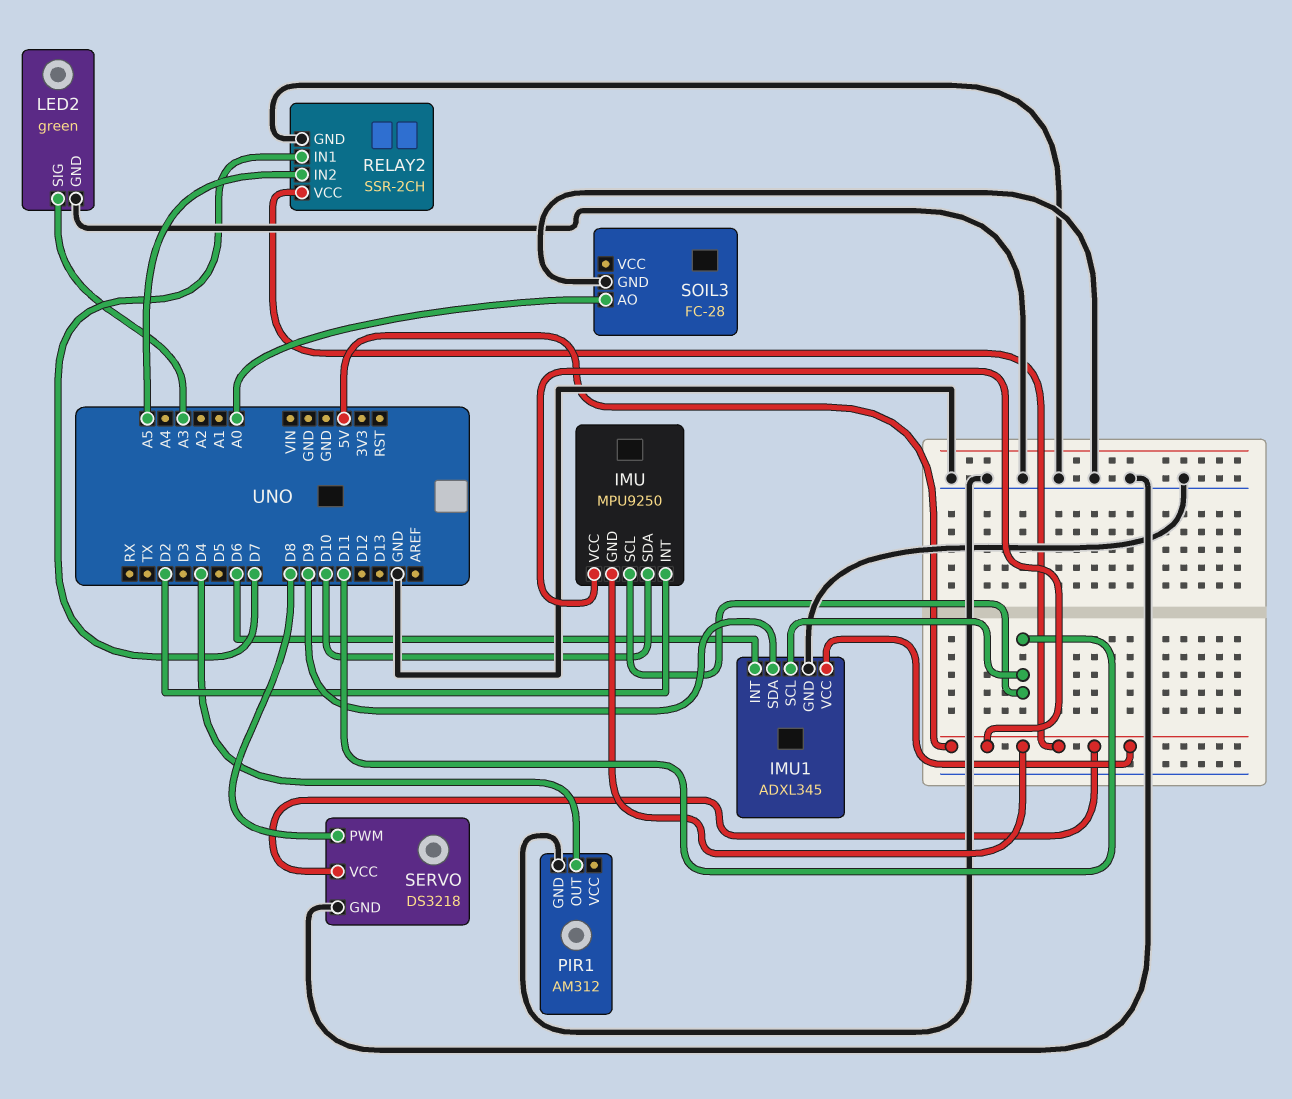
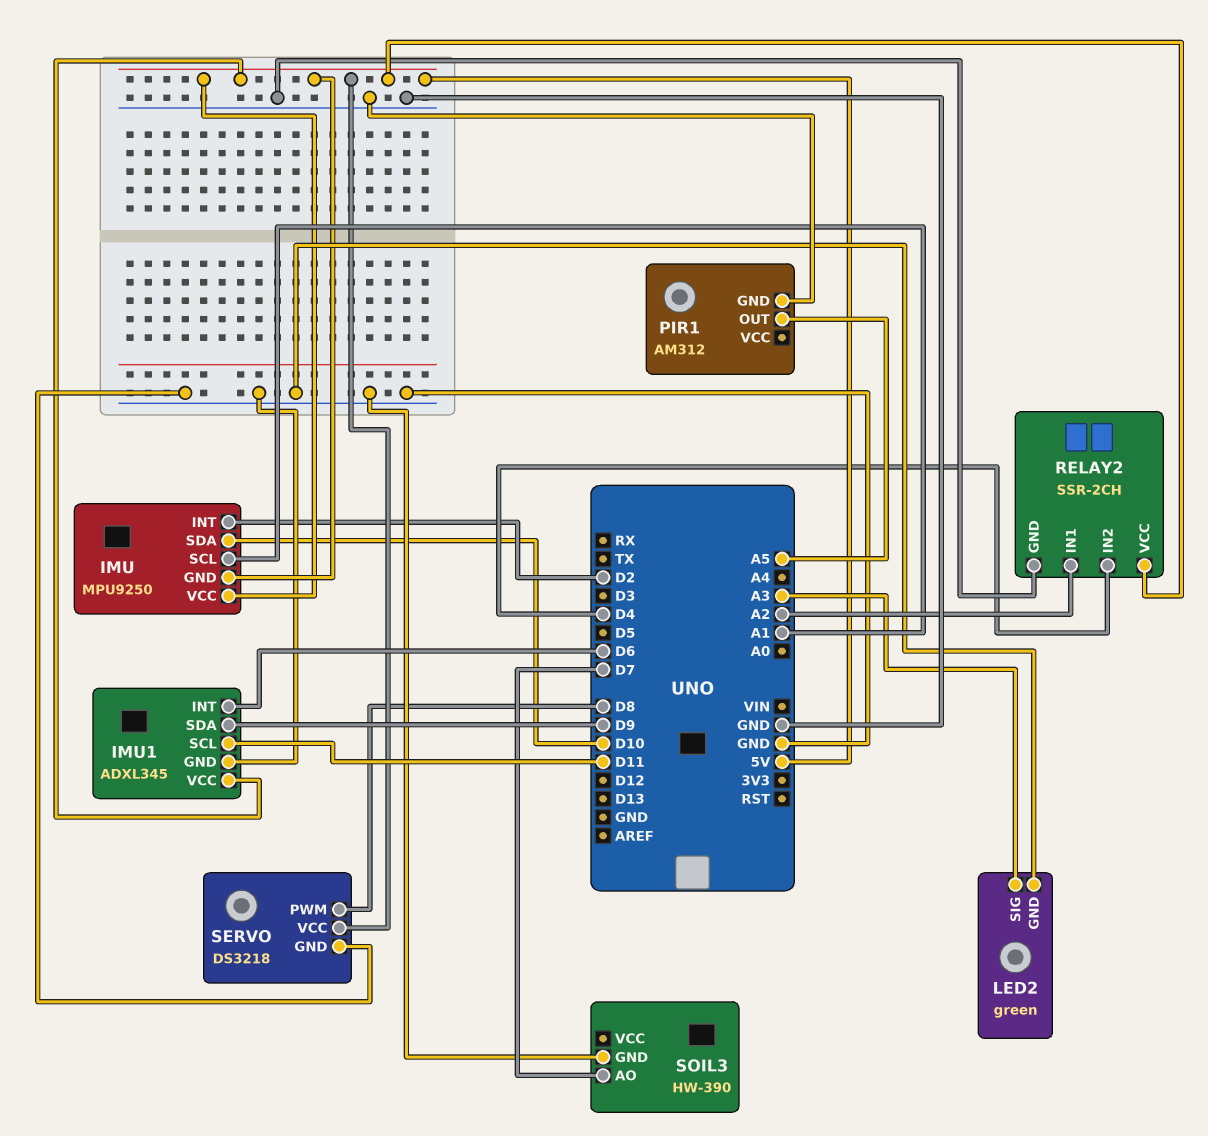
IMU pin SCL: D11 -> A1
PIR1 pin OUT: D4 -> A5
RELAY2 pin IN1: D7 -> A2
RELAY2 pin IN2: A5 -> D4
SOIL3: FC-28 -> HW-390
SOIL3 pin AO: A0 -> D7

